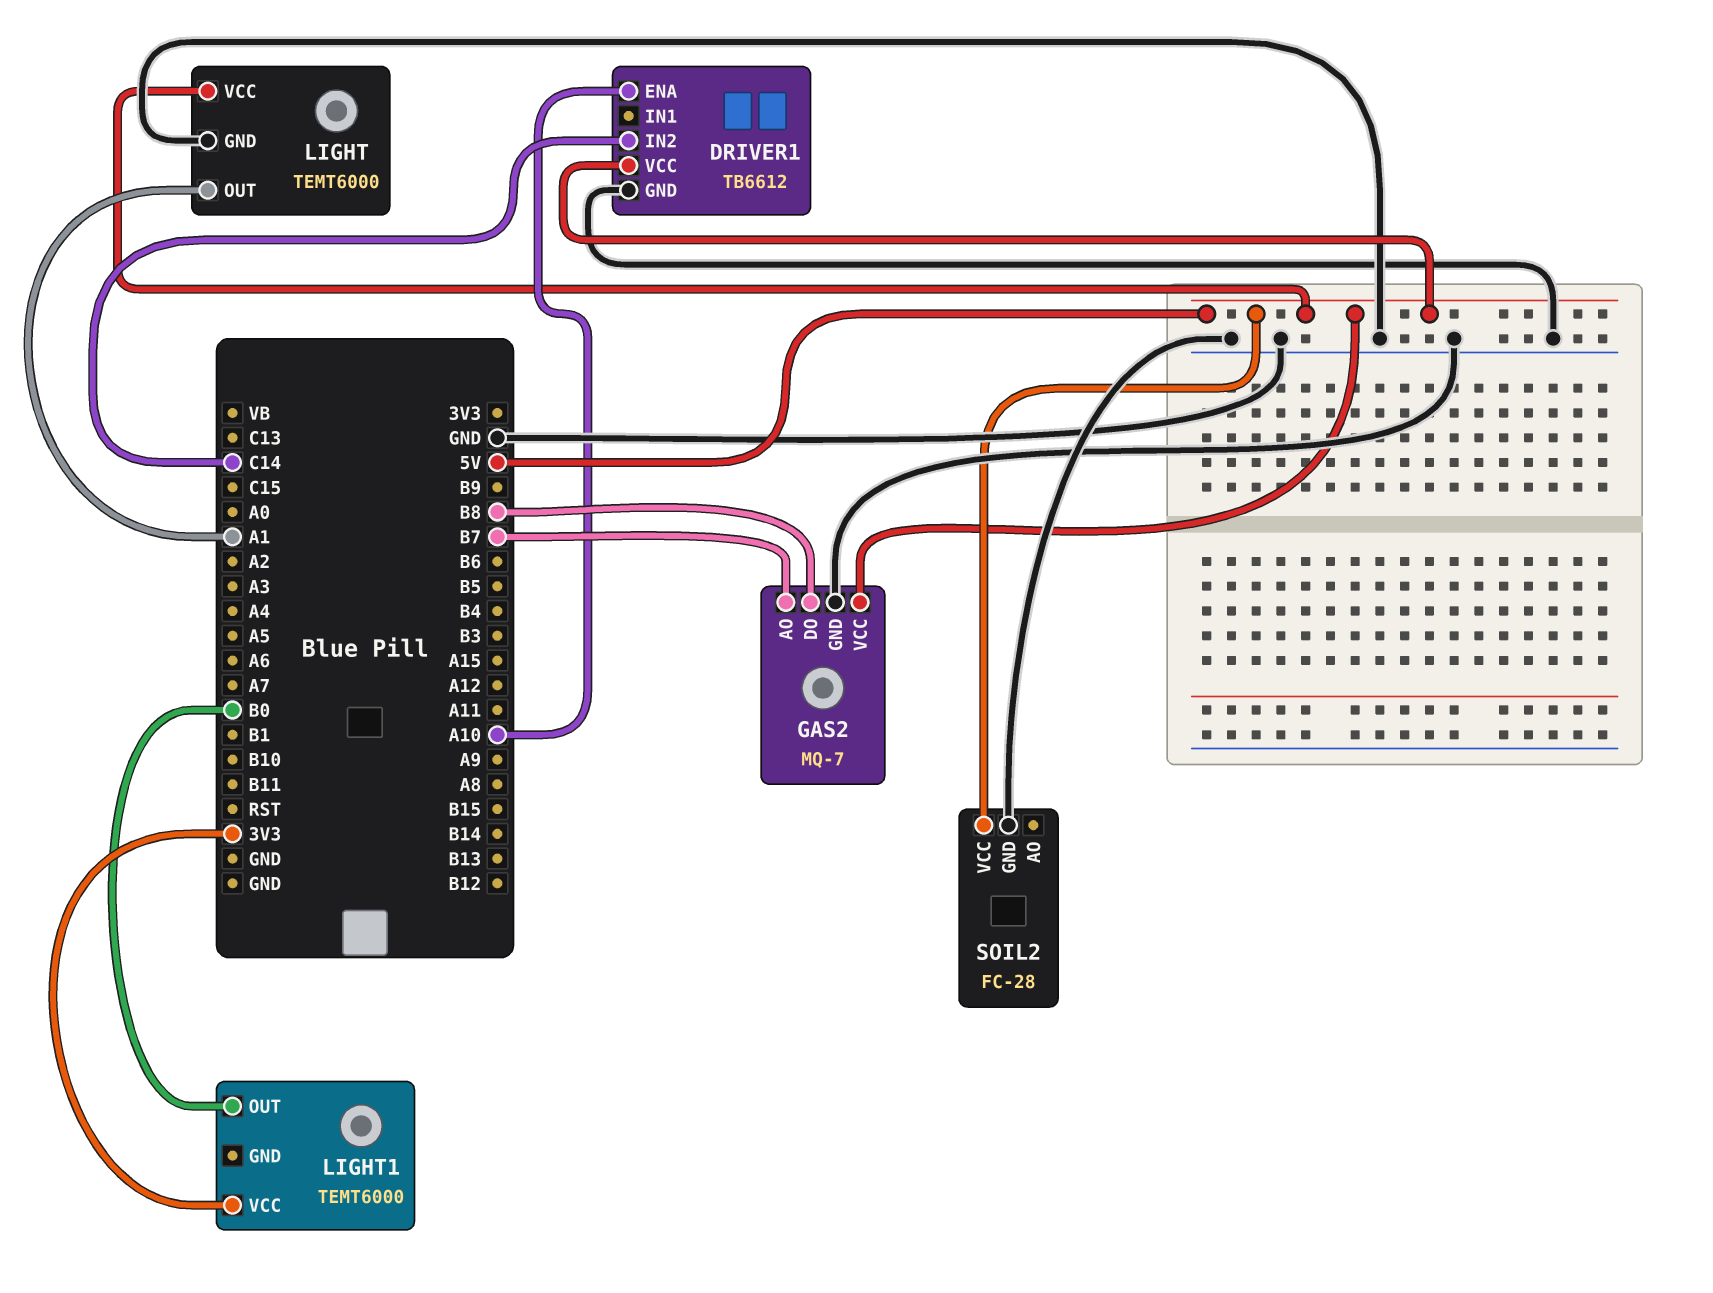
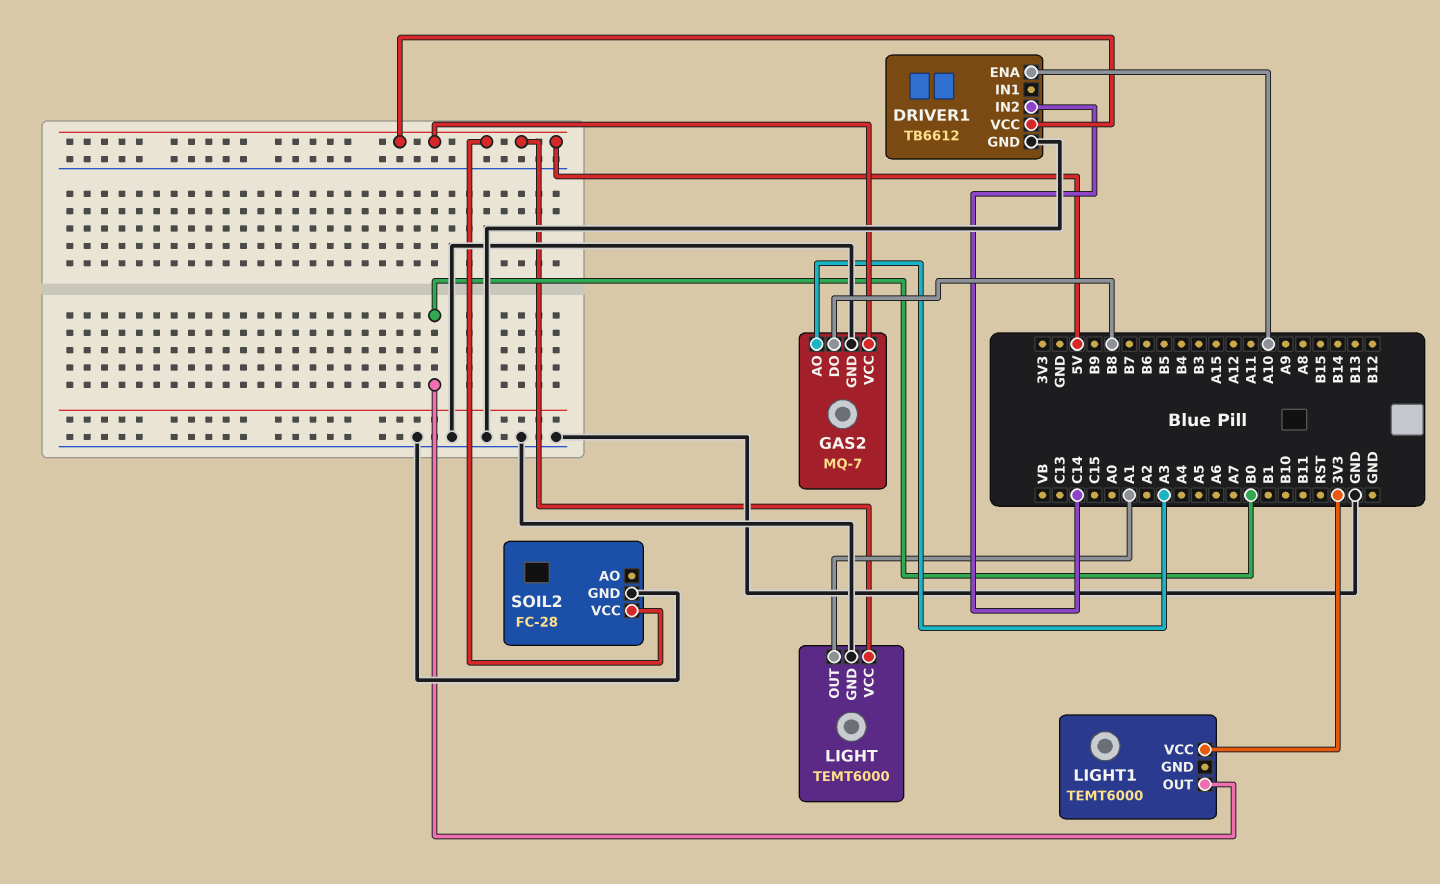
GAS2 pin AO: B7 -> A3

